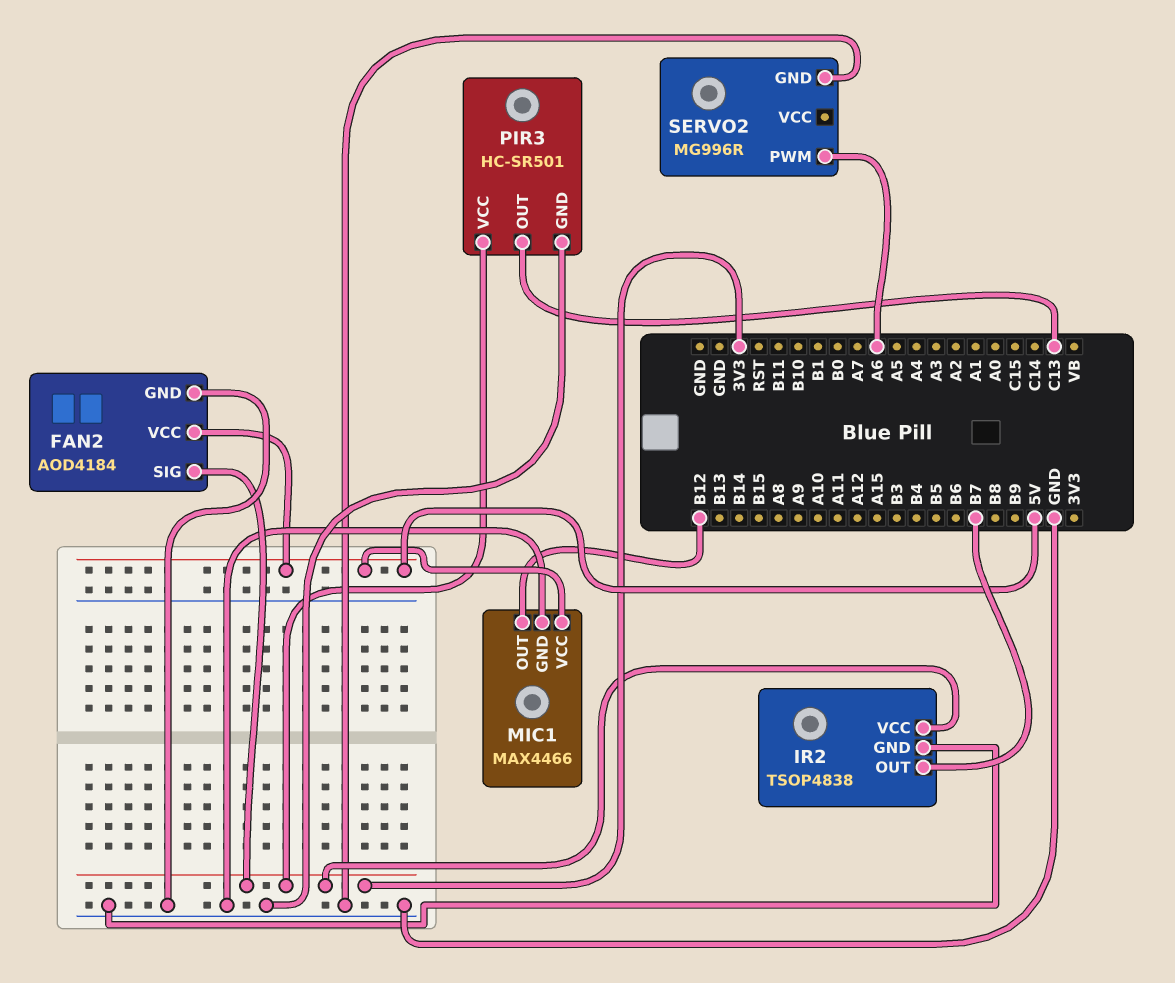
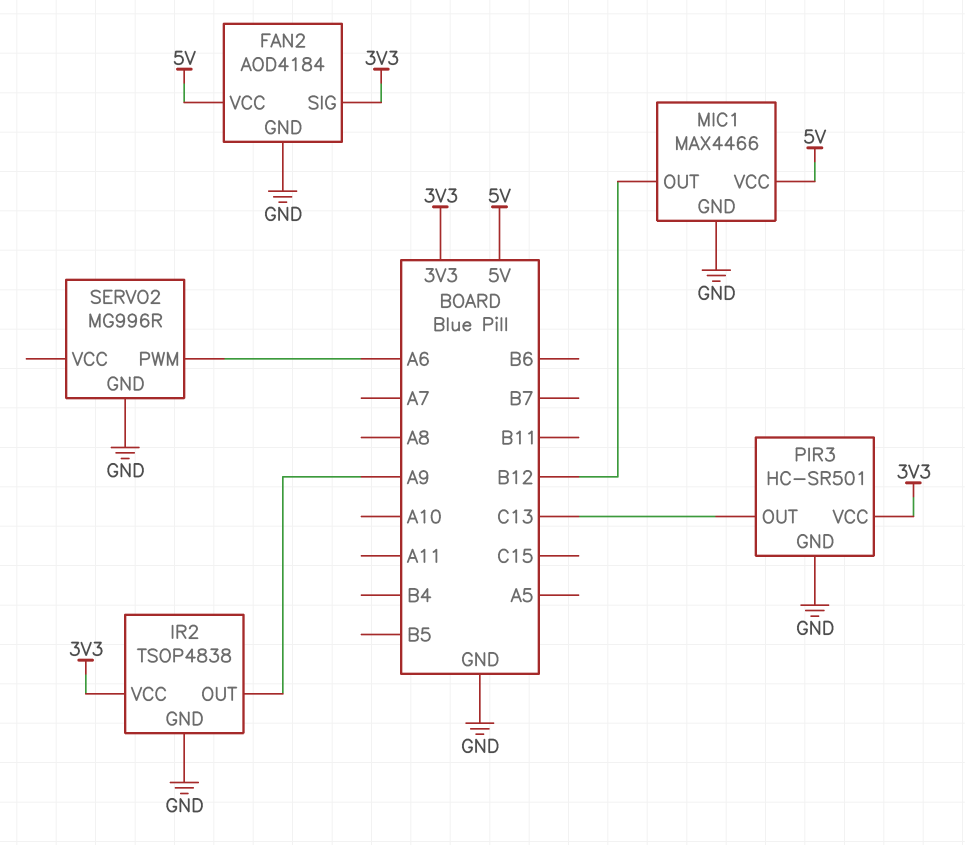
IR2 pin OUT: B7 -> A9

